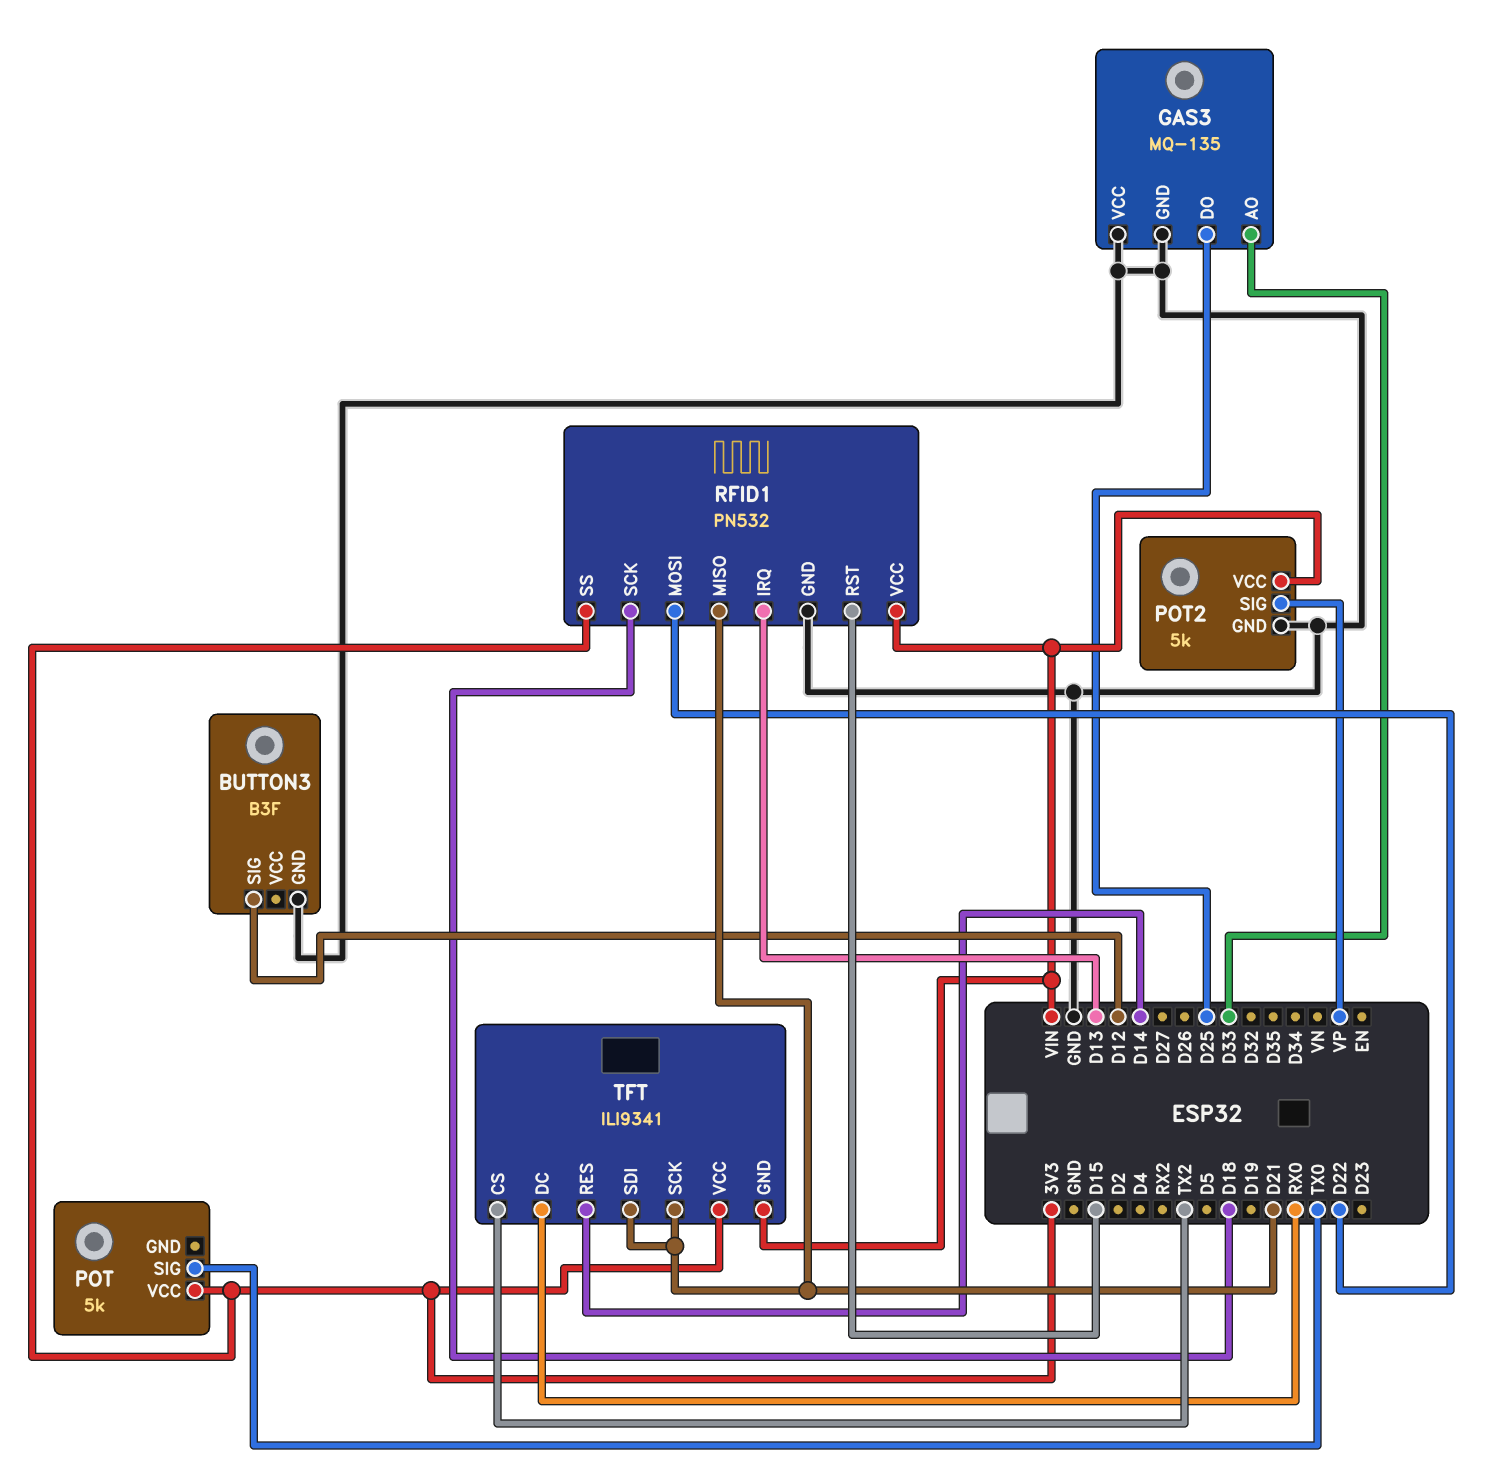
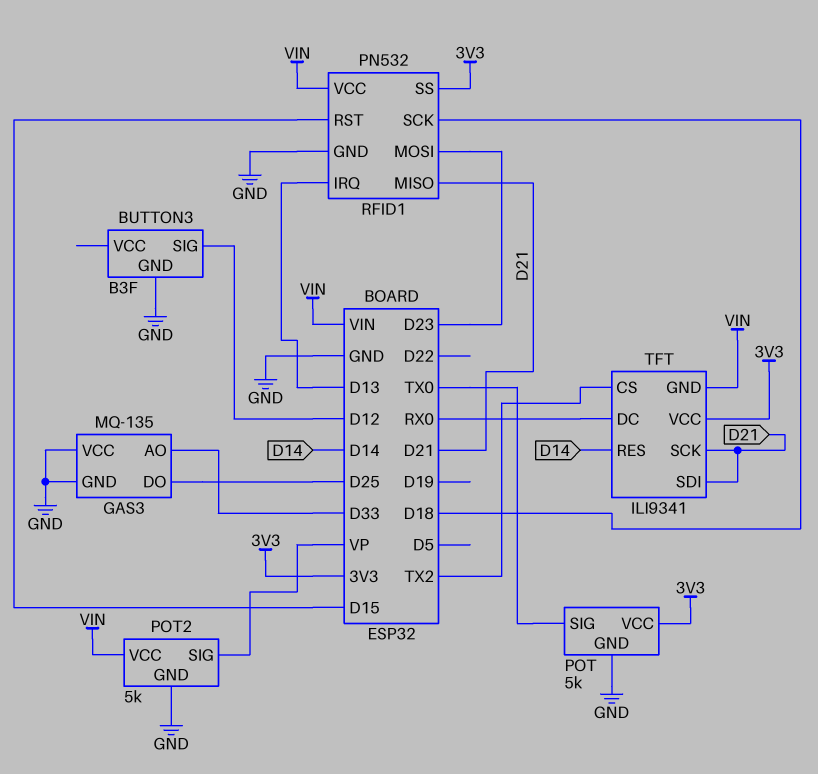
POT pin GND: none -> GND
RFID1 pin MOSI: D22 -> D23

